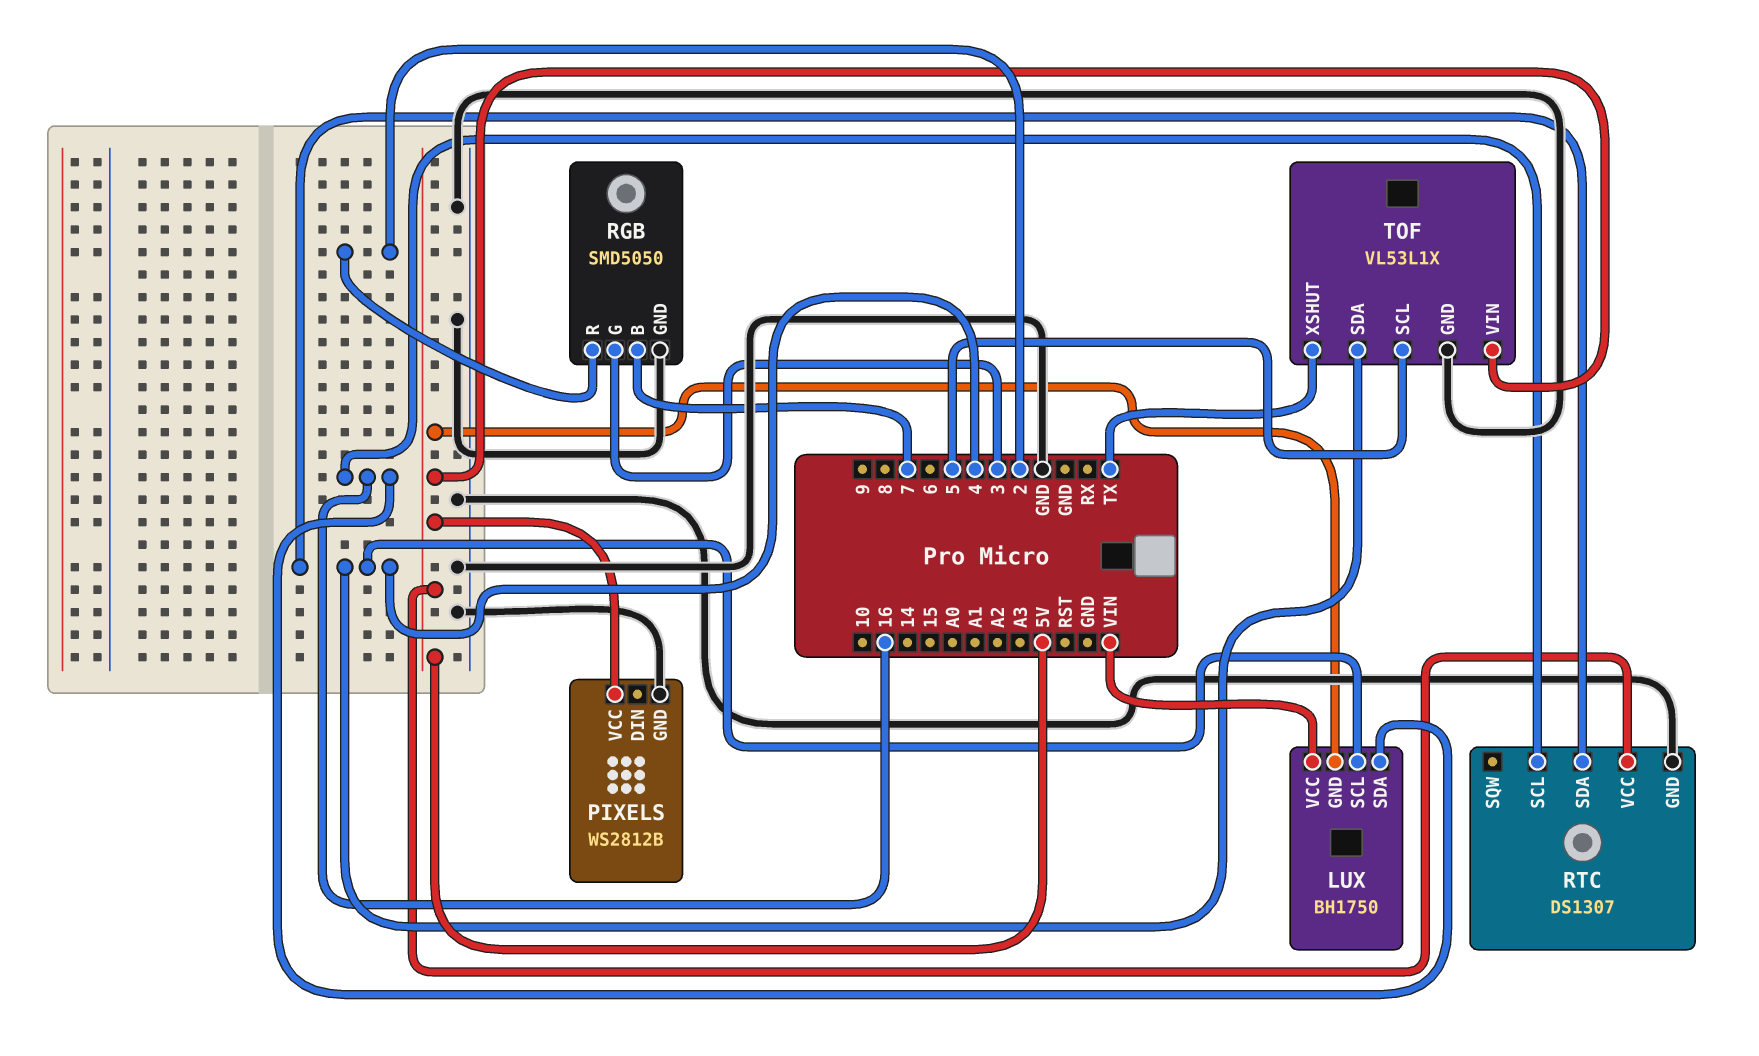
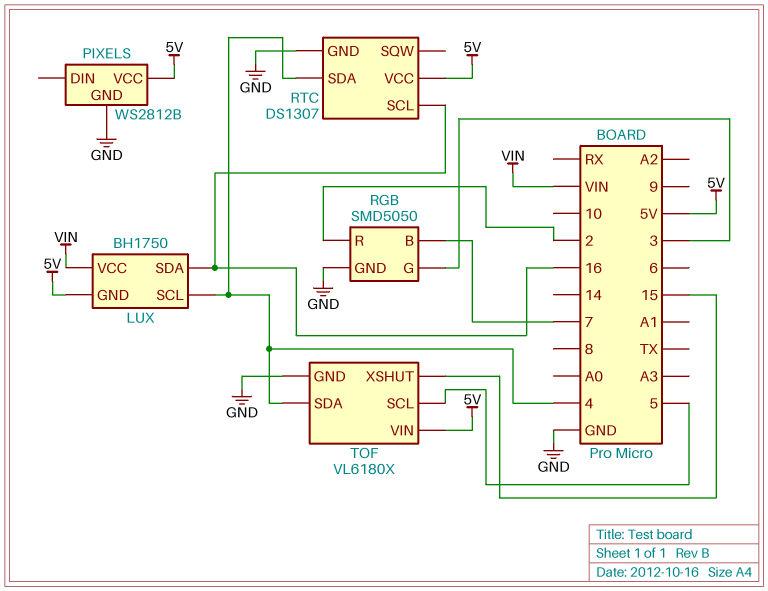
TOF: VL53L1X -> VL6180X
TOF pin XSHUT: TX -> 15

